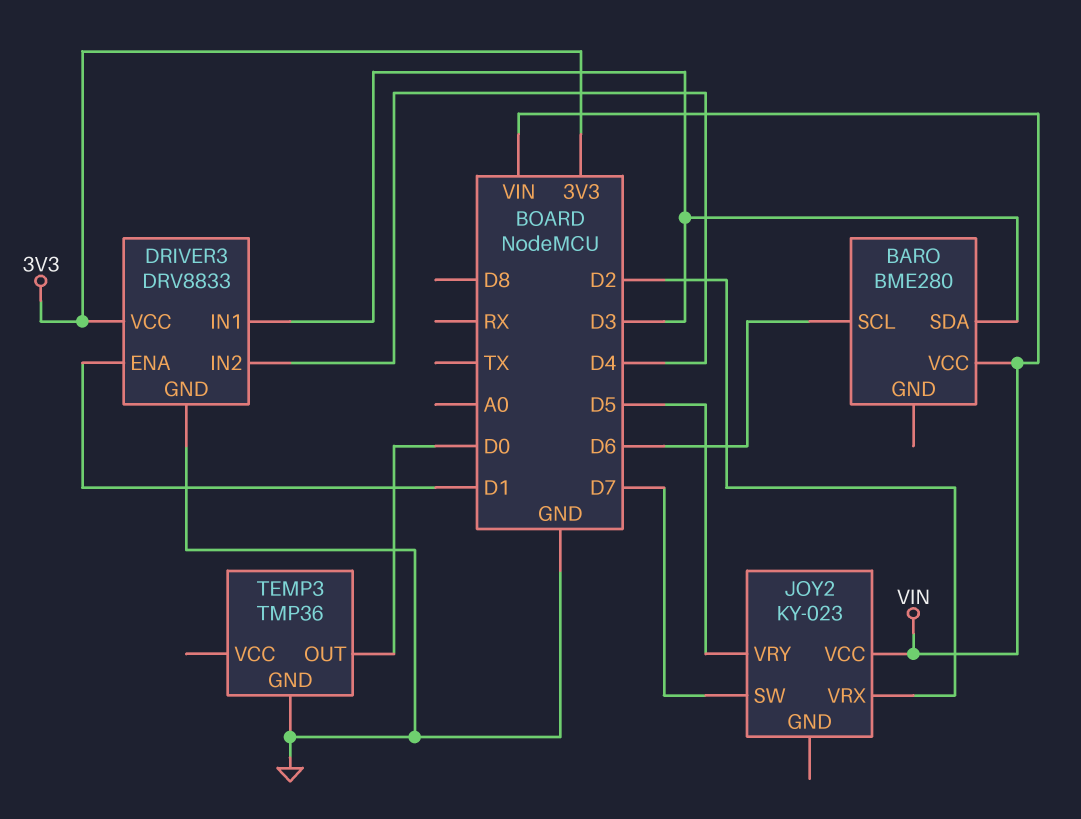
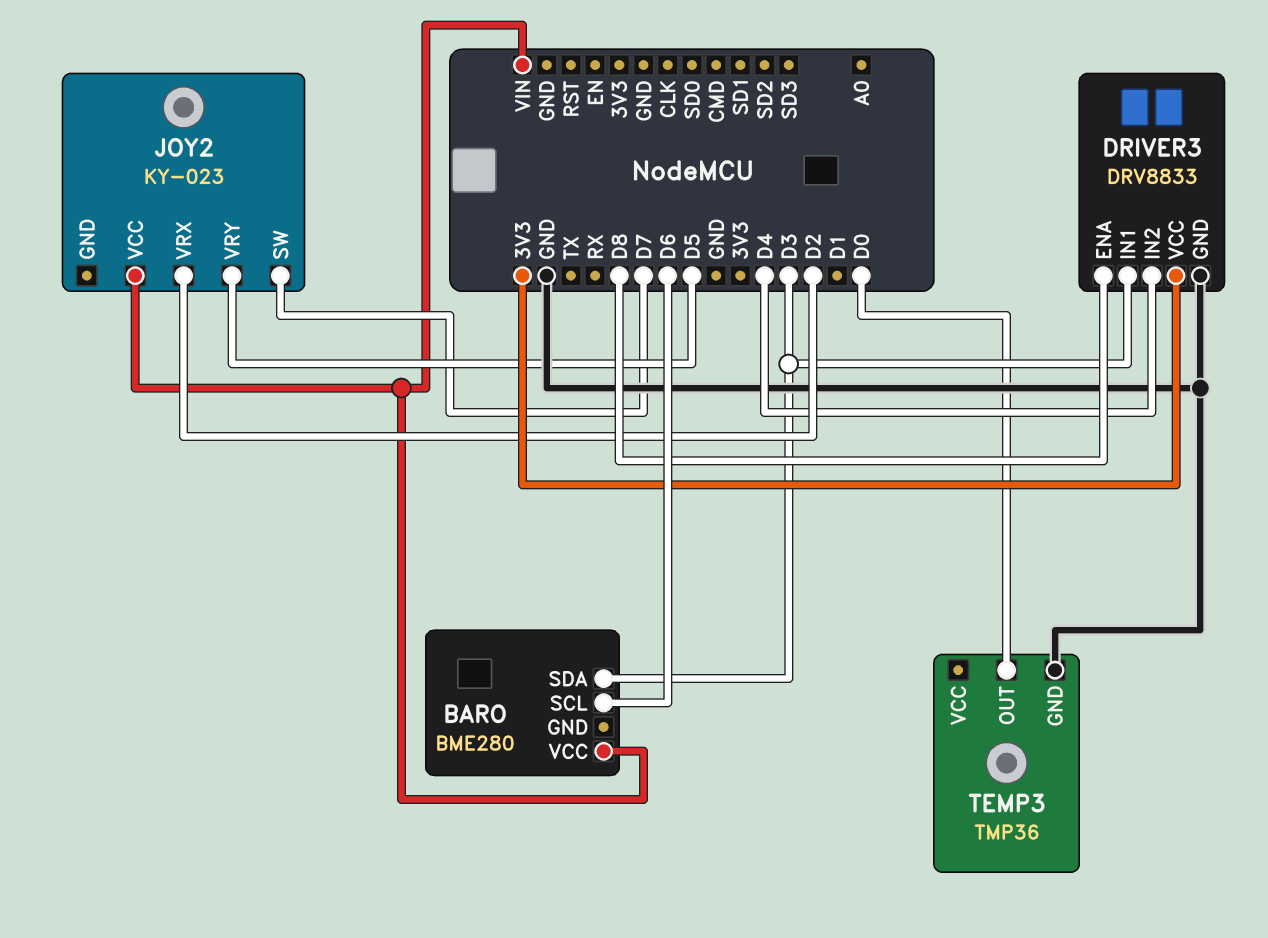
DRIVER3 pin ENA: D1 -> D8

